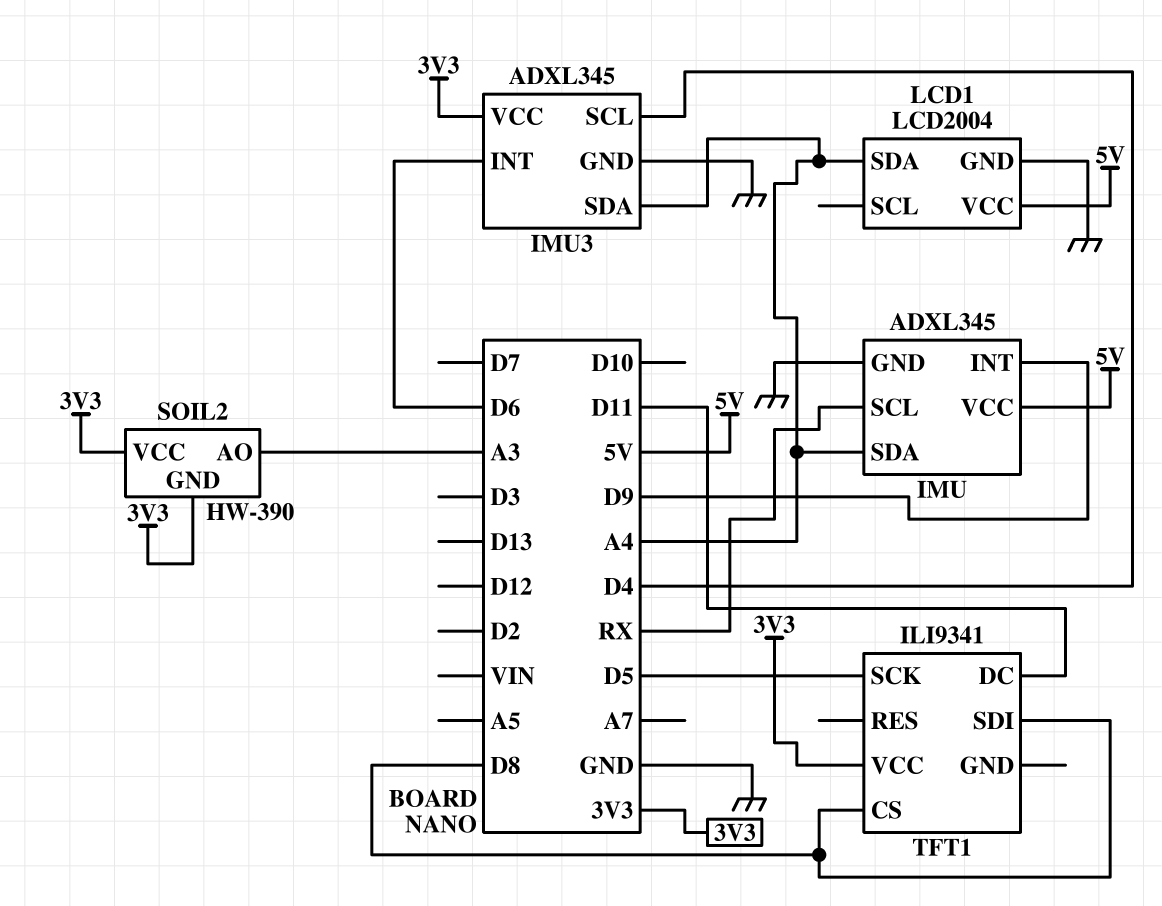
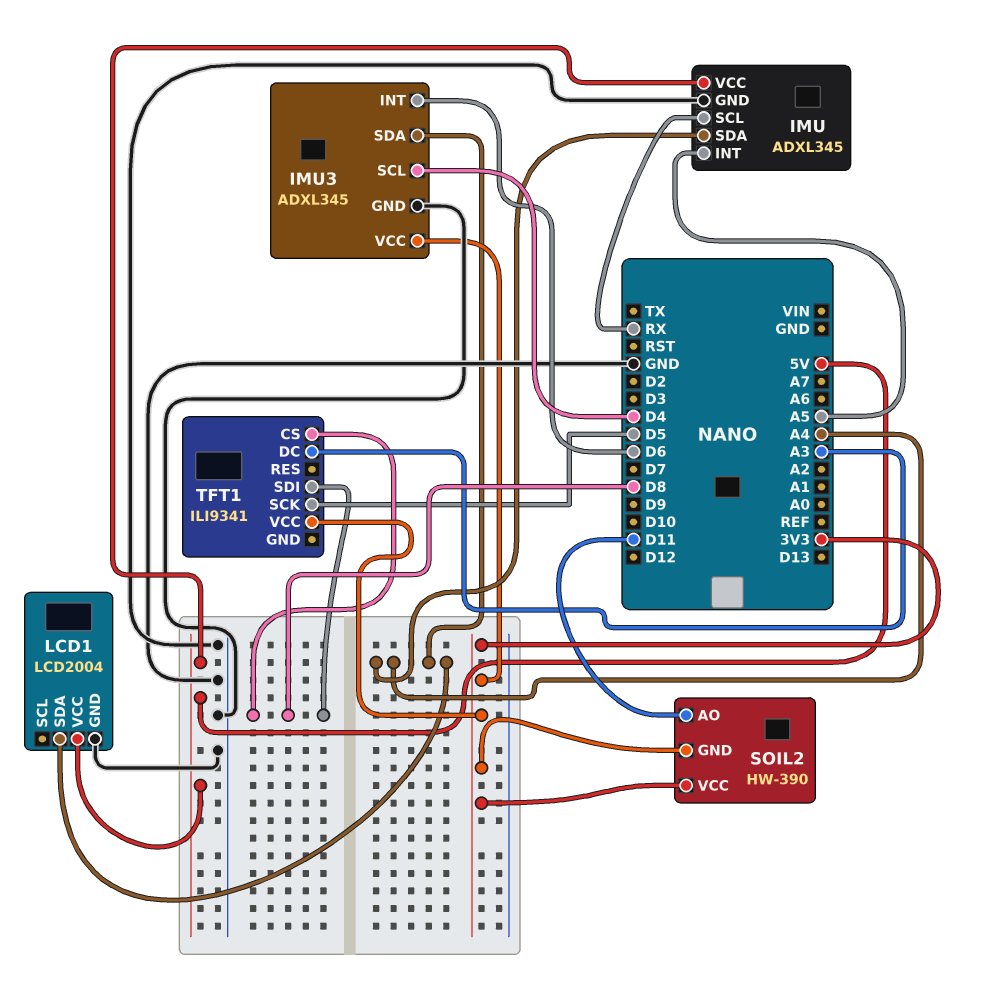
IMU pin INT: D9 -> A5
SOIL2 pin AO: A3 -> D11
TFT1 pin DC: D11 -> A3

